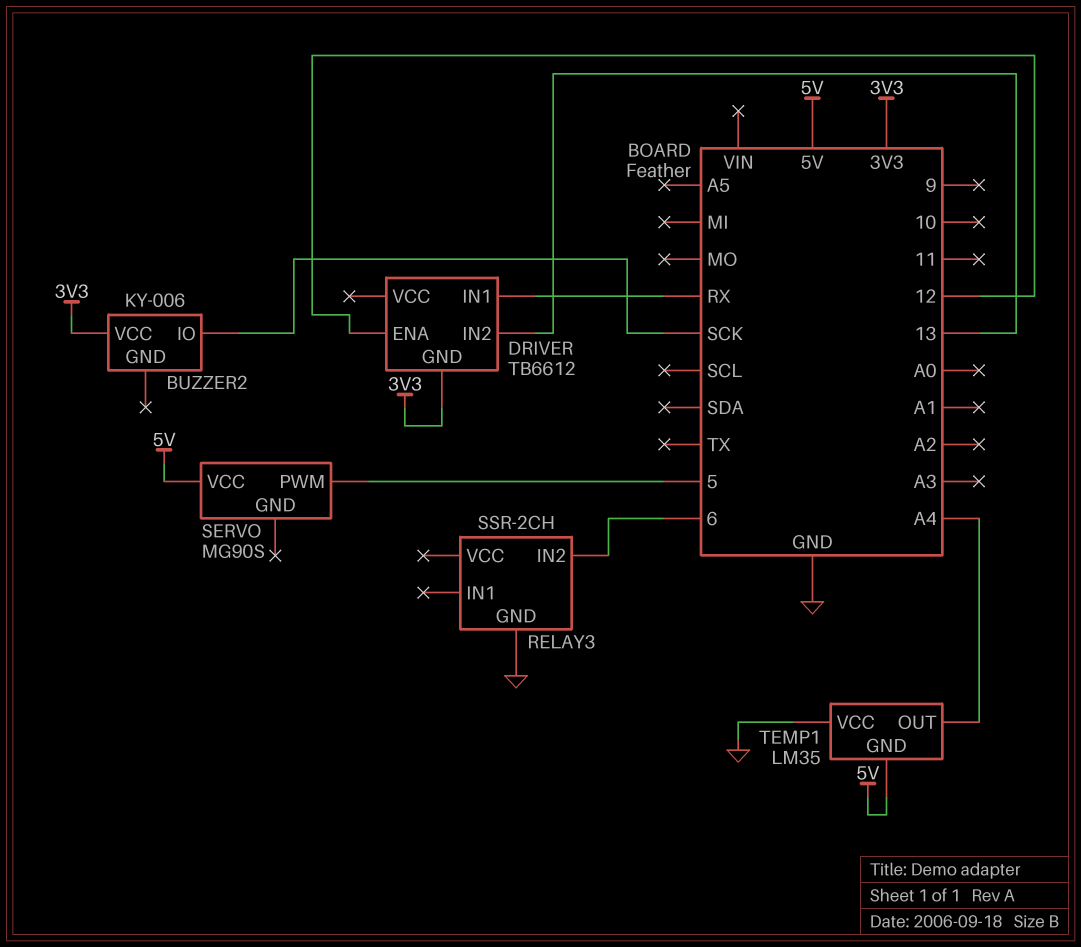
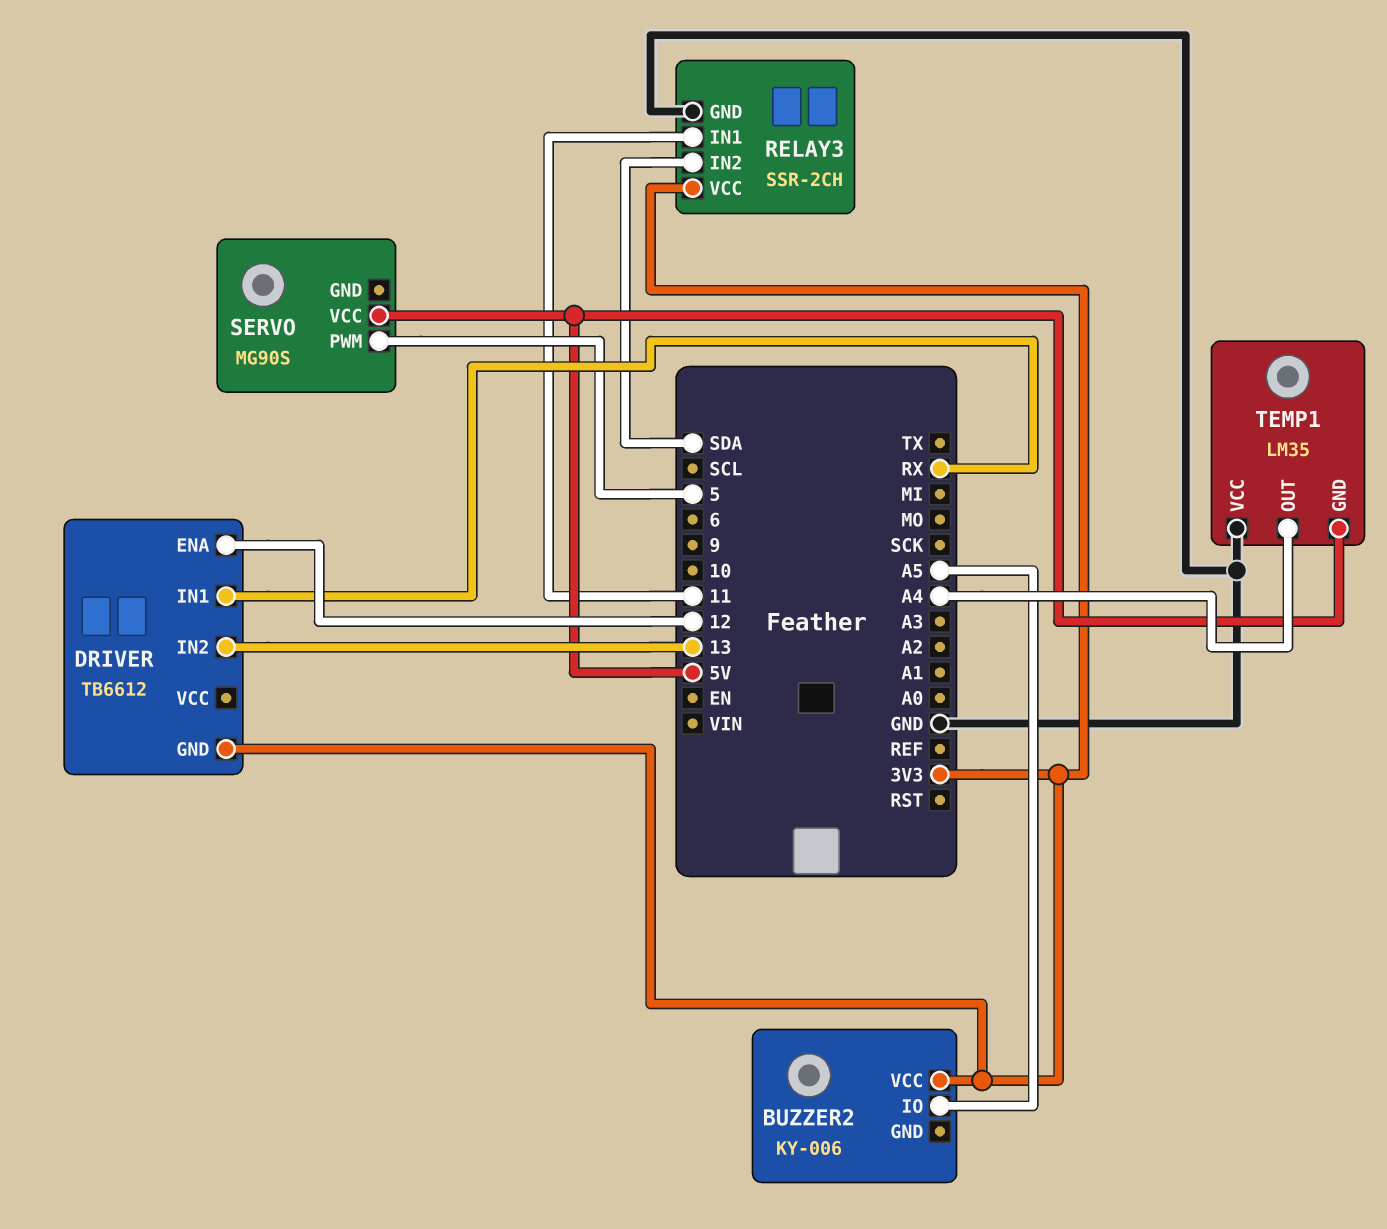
BUZZER2 pin IO: SCK -> A5
RELAY3 pin IN1: none -> 11
RELAY3 pin IN2: 6 -> SDA
RELAY3 pin VCC: none -> 3V3

